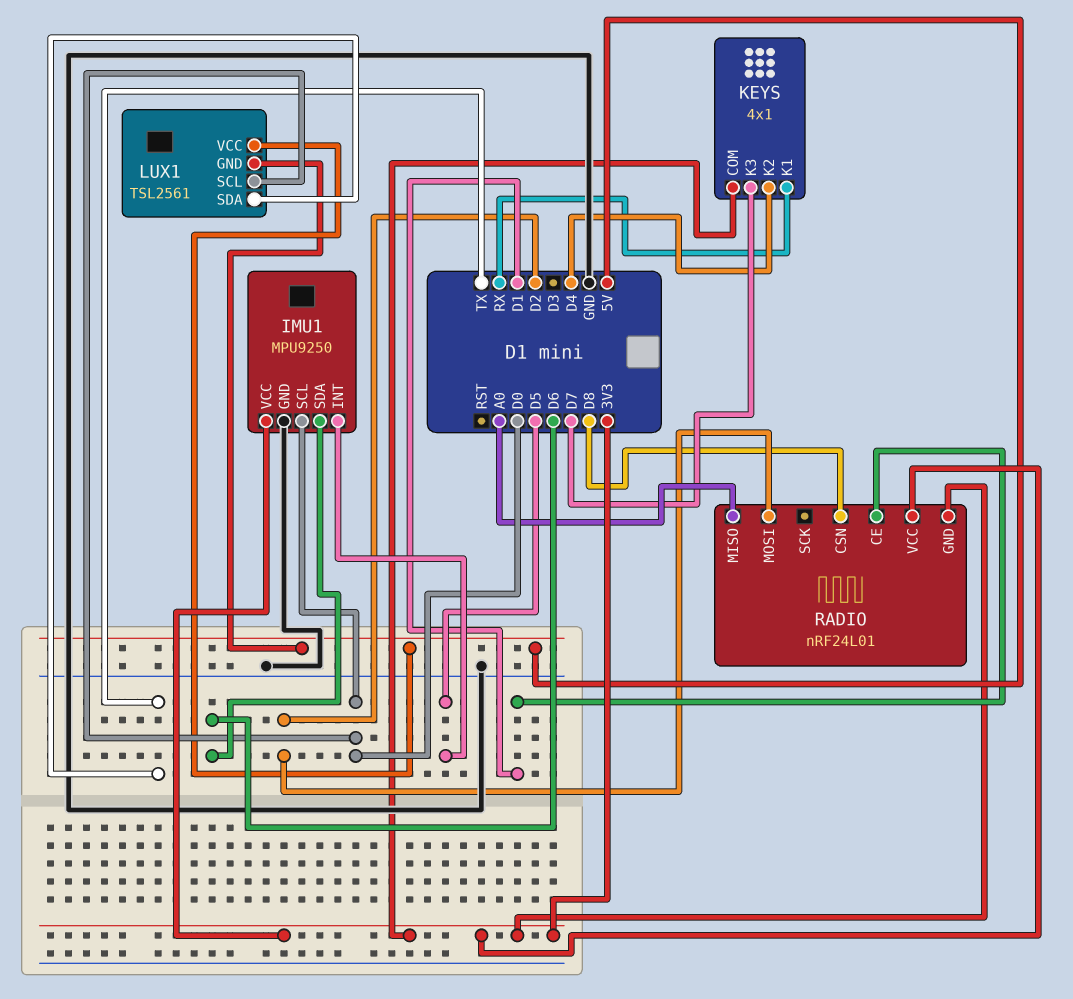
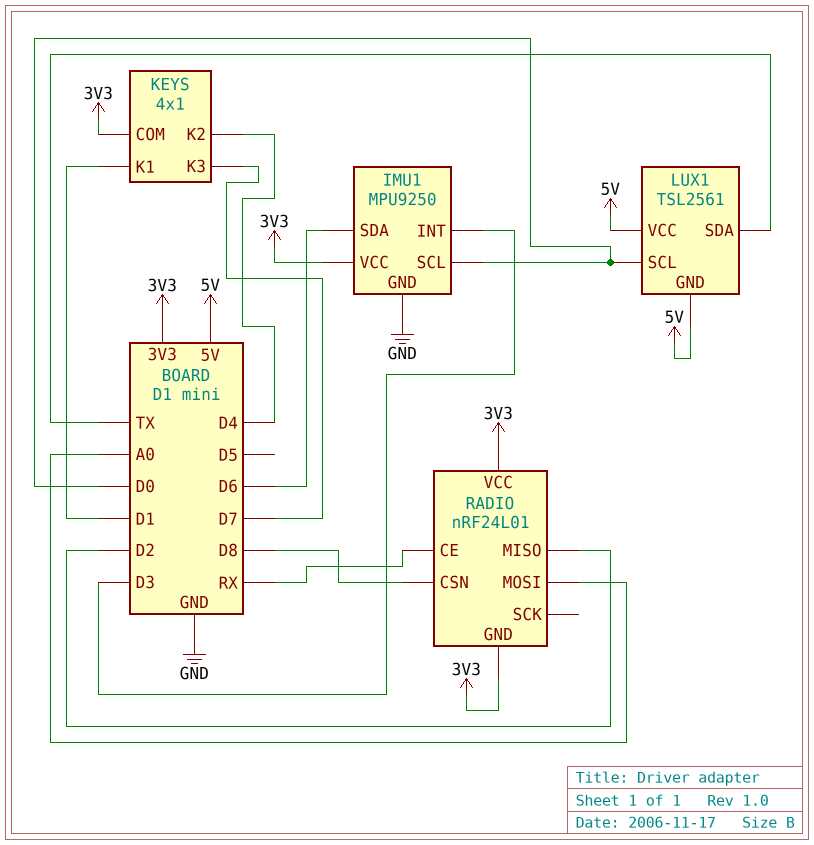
IMU1 pin INT: D5 -> D3
KEYS pin K1: RX -> D1
RADIO pin CE: D1 -> RX
RADIO pin MISO: A0 -> D2
RADIO pin MOSI: D2 -> A0

